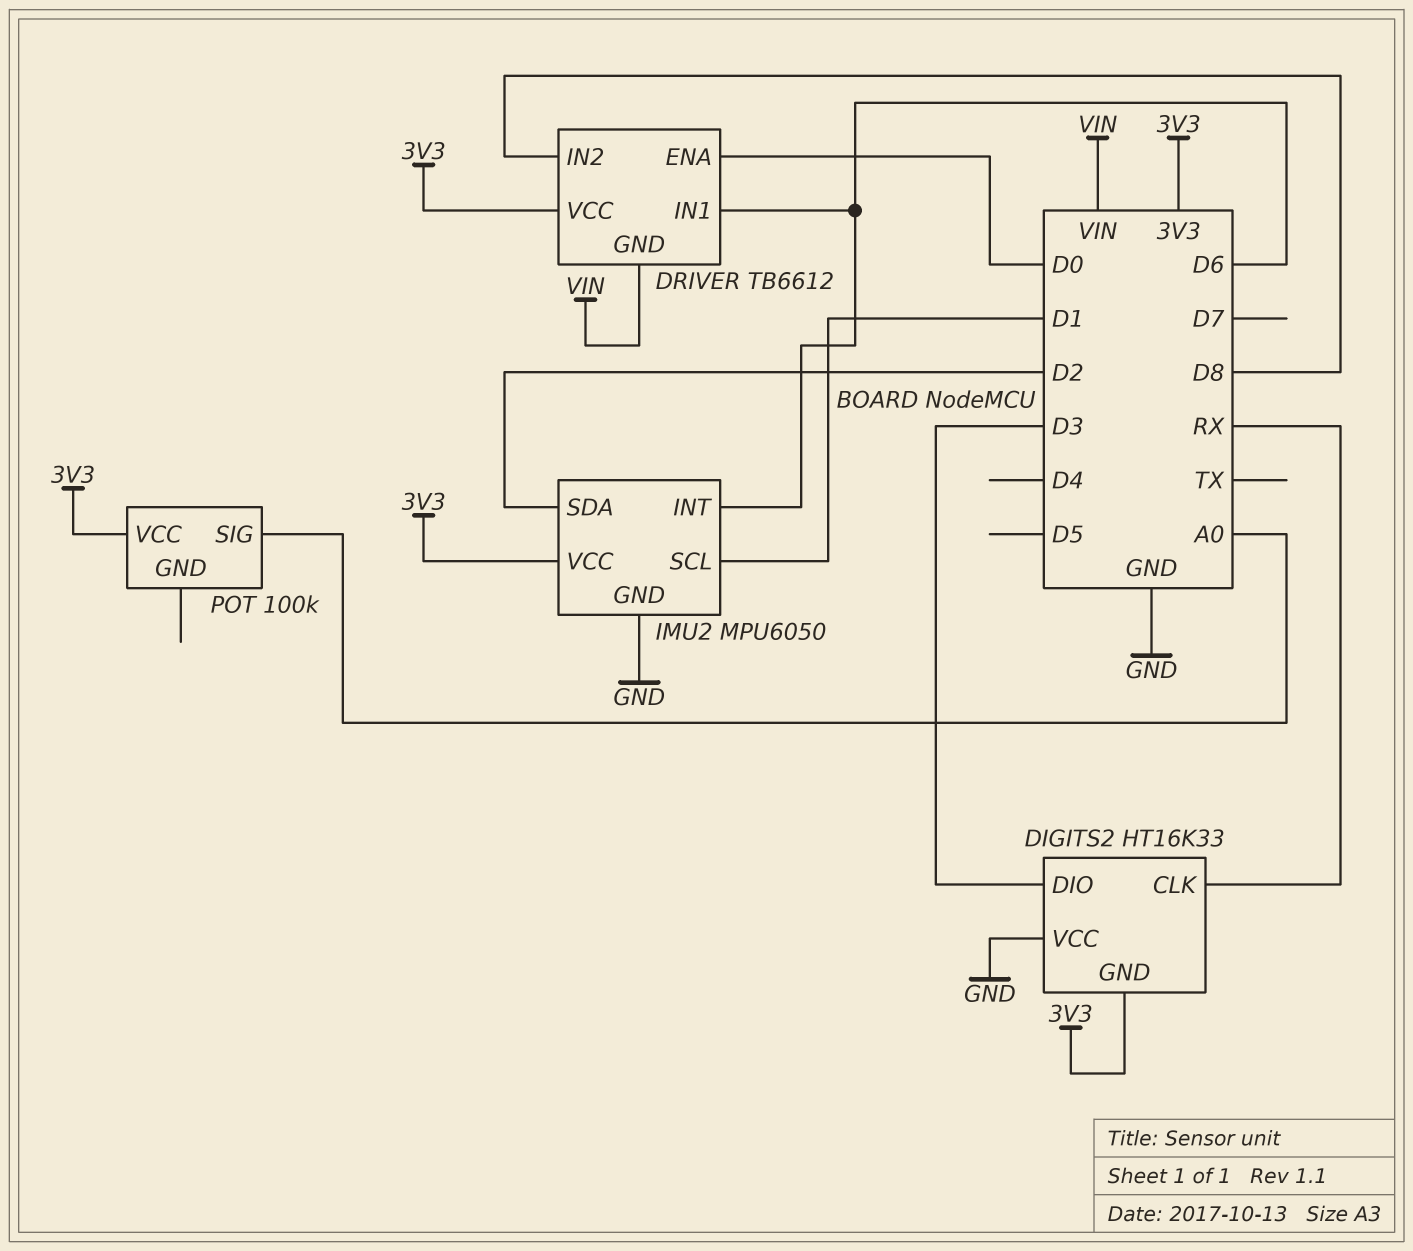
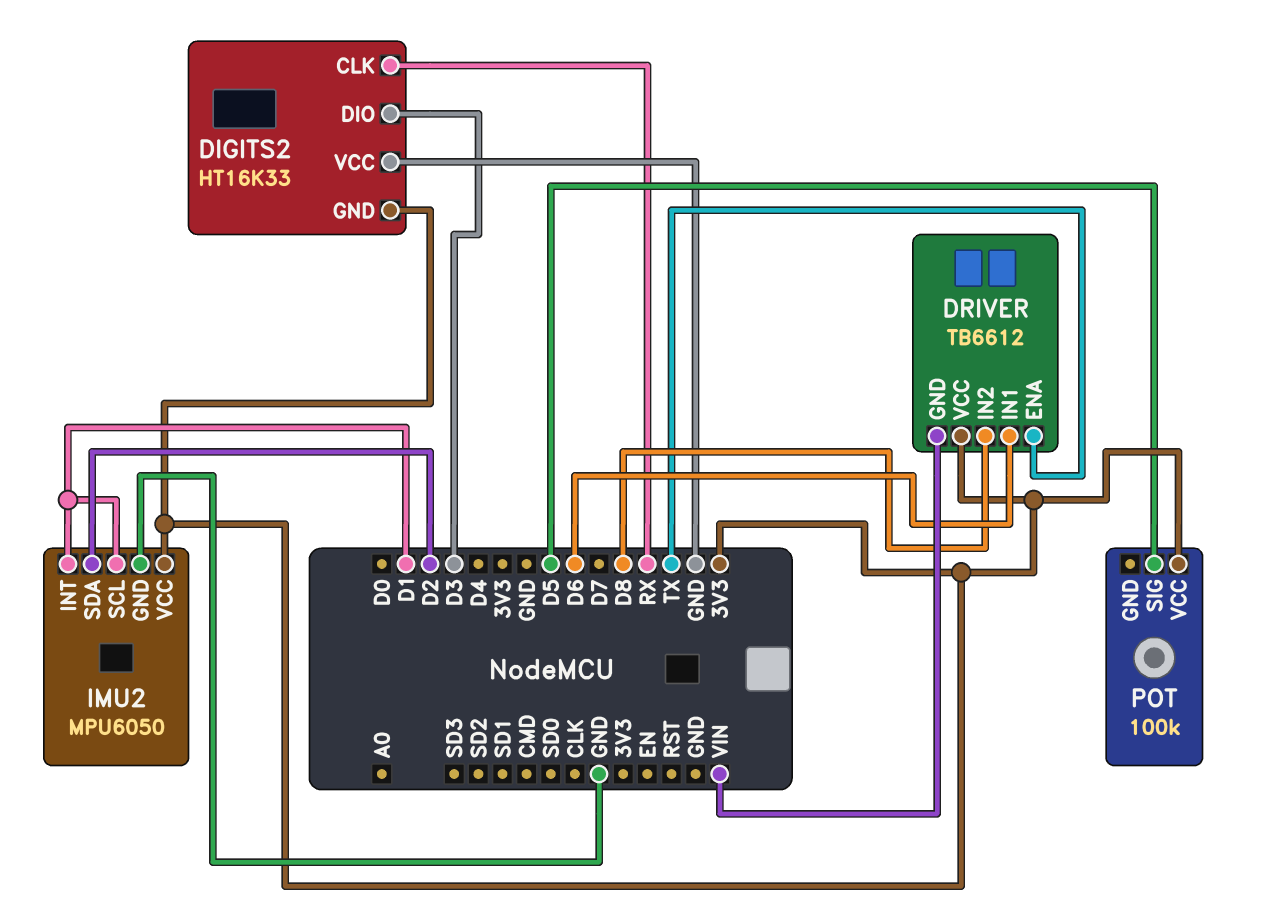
DRIVER pin ENA: D0 -> TX
IMU2 pin INT: D6 -> D1
POT pin SIG: A0 -> D5

